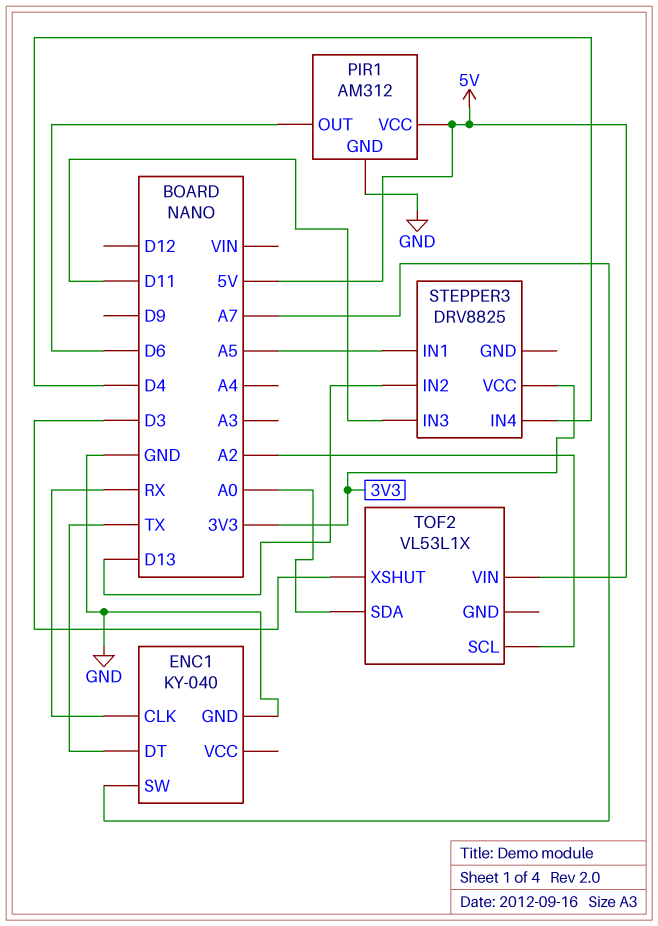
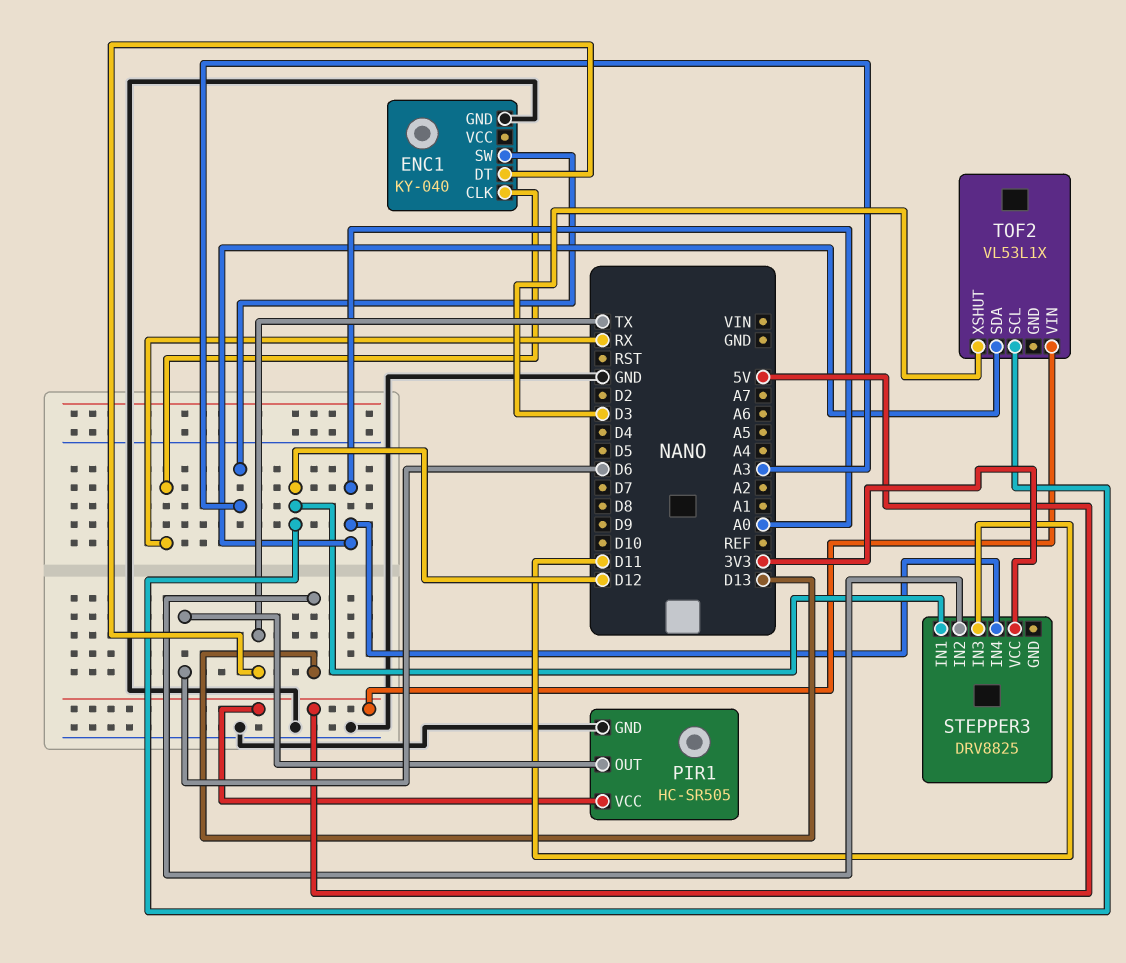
ENC1 pin SW: A7 -> A3
PIR1: AM312 -> HC-SR505
STEPPER3 pin IN1: A5 -> D12
STEPPER3 pin IN4: D4 -> A0
TOF2 pin SCL: A2 -> D12

